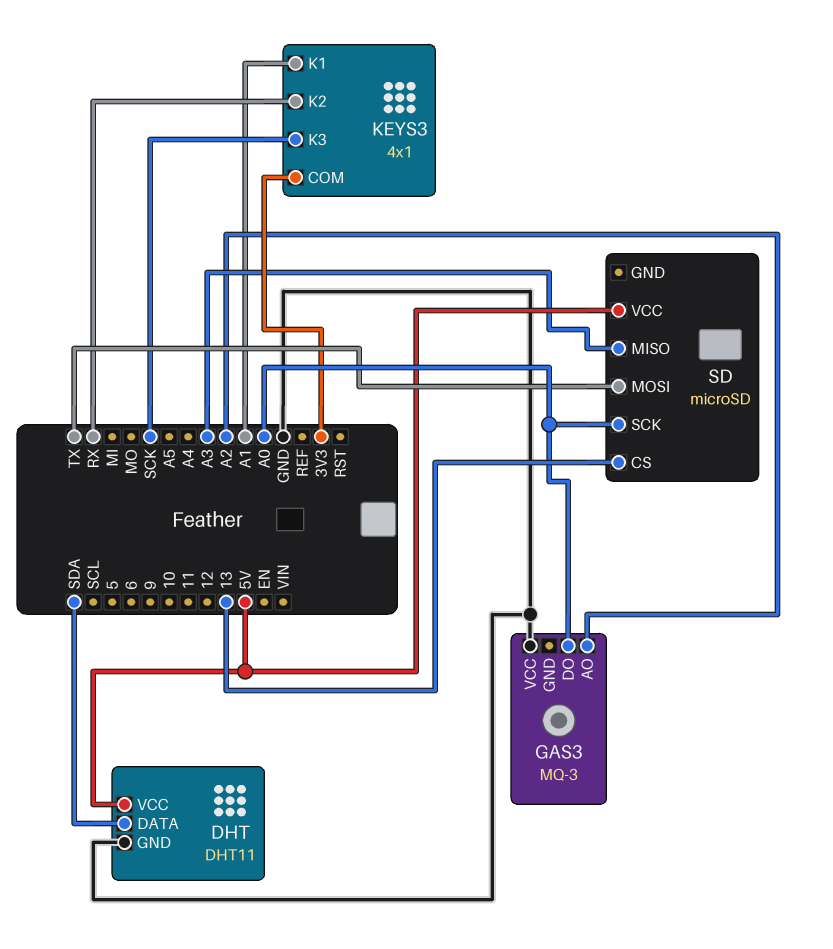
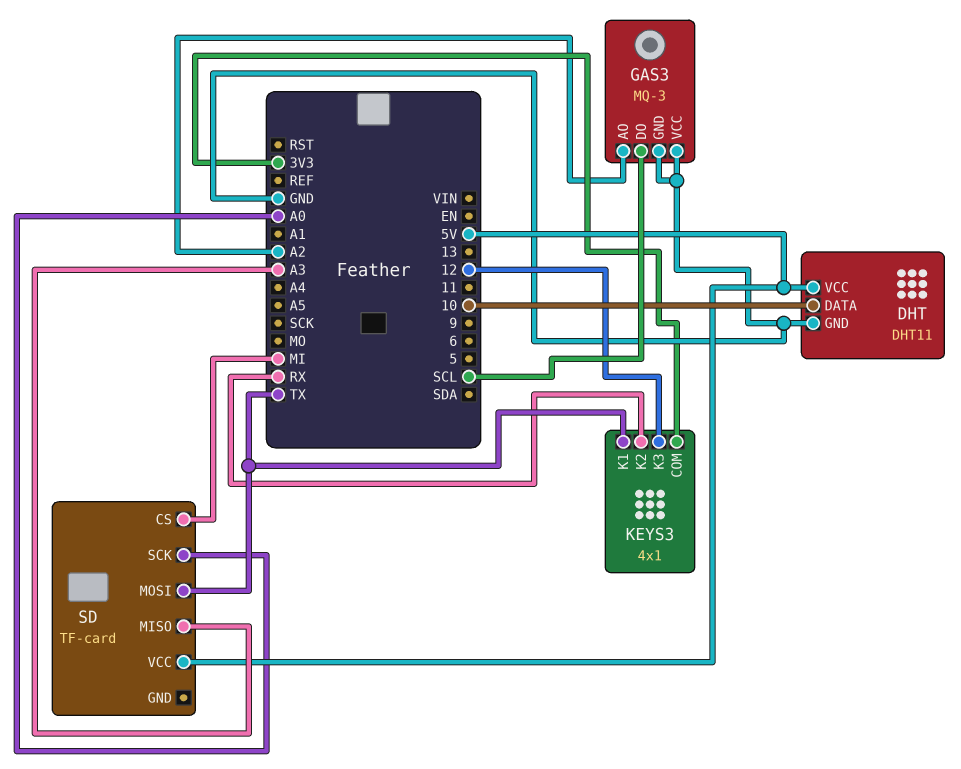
DHT pin DATA: SDA -> 10
GAS3 pin DO: A0 -> SCL
GAS3 pin GND: none -> GND
KEYS3 pin K1: A1 -> TX
KEYS3 pin K3: SCK -> 12
SD: microSD -> TF-card
SD pin CS: 13 -> MI

